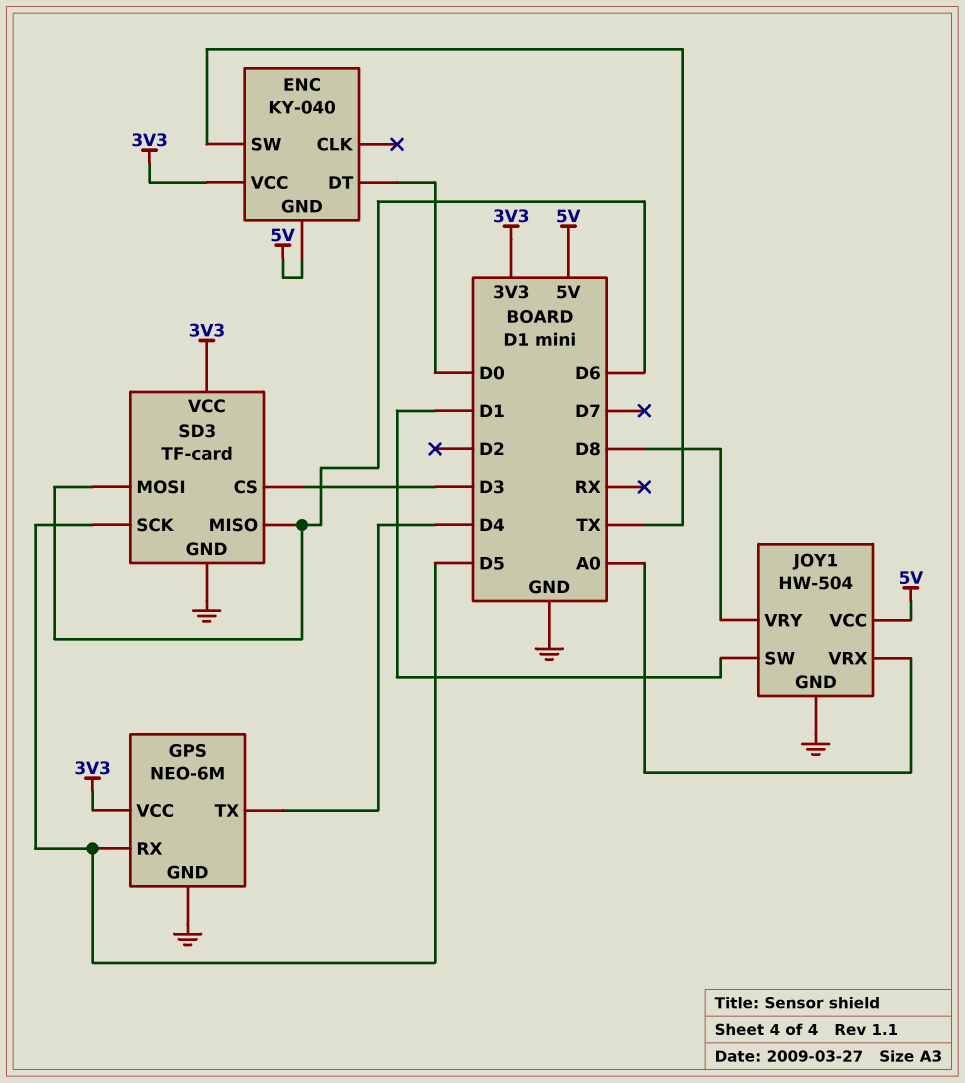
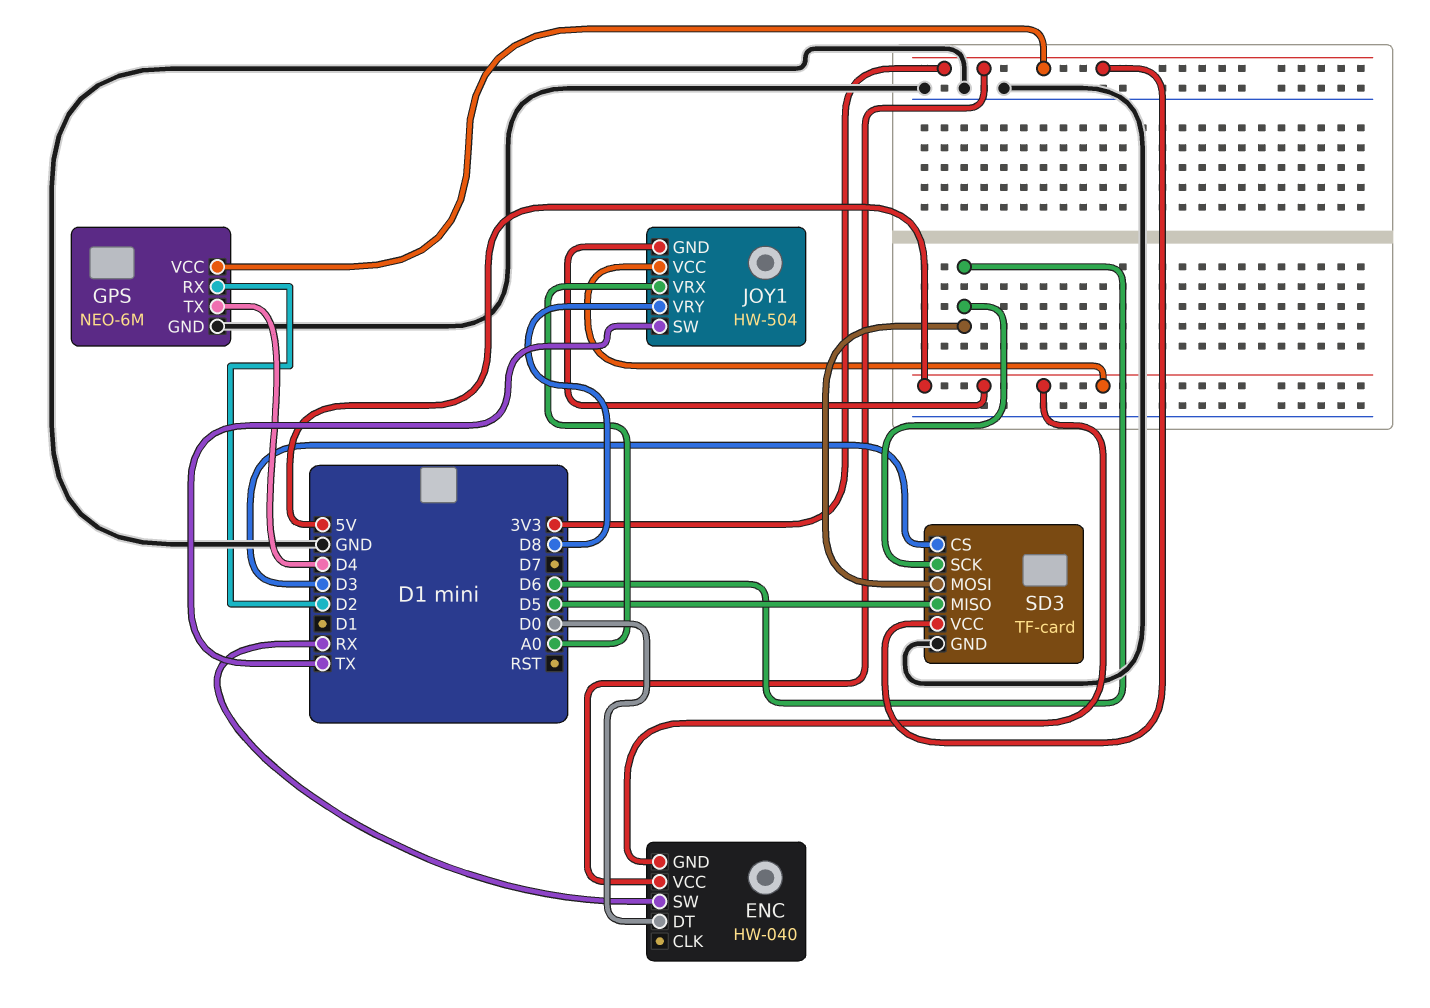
ENC: KY-040 -> HW-040
ENC pin SW: TX -> RX
GPS pin RX: D5 -> D2
JOY1 pin GND: GND -> 5V
JOY1 pin SW: D1 -> TX
SD3 pin MISO: D6 -> D5
SD3 pin SCK: D5 -> D6

